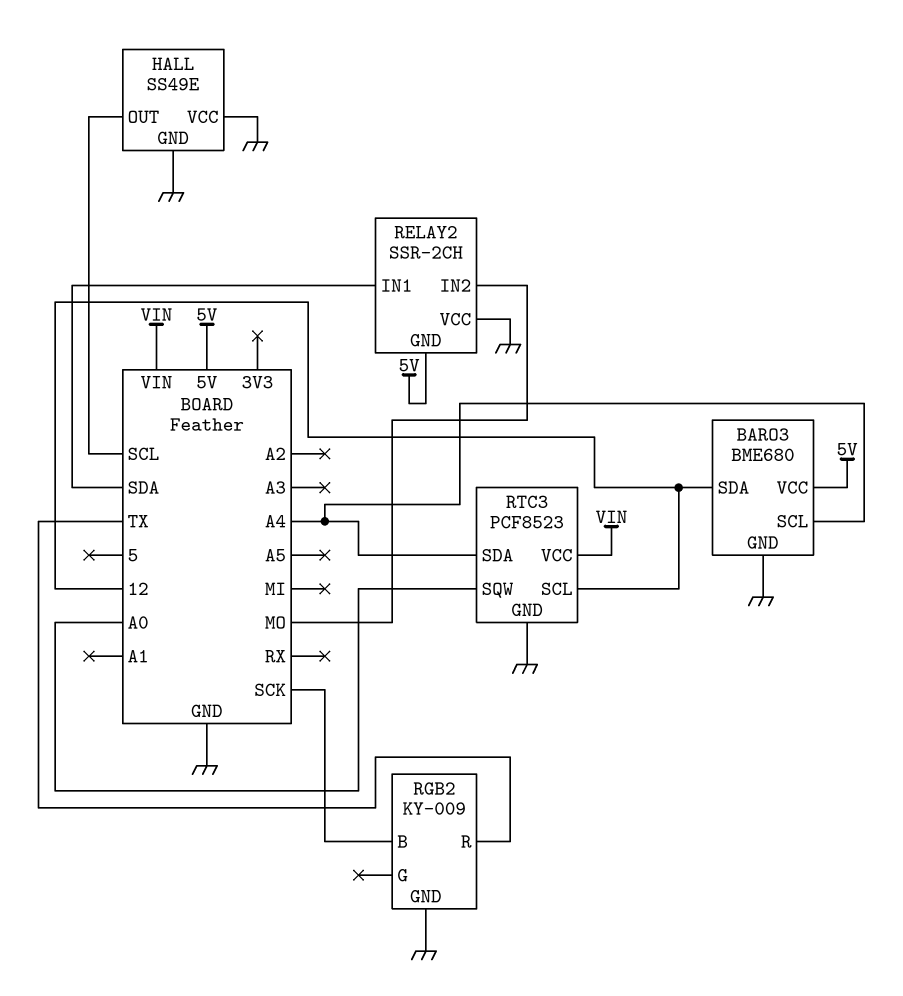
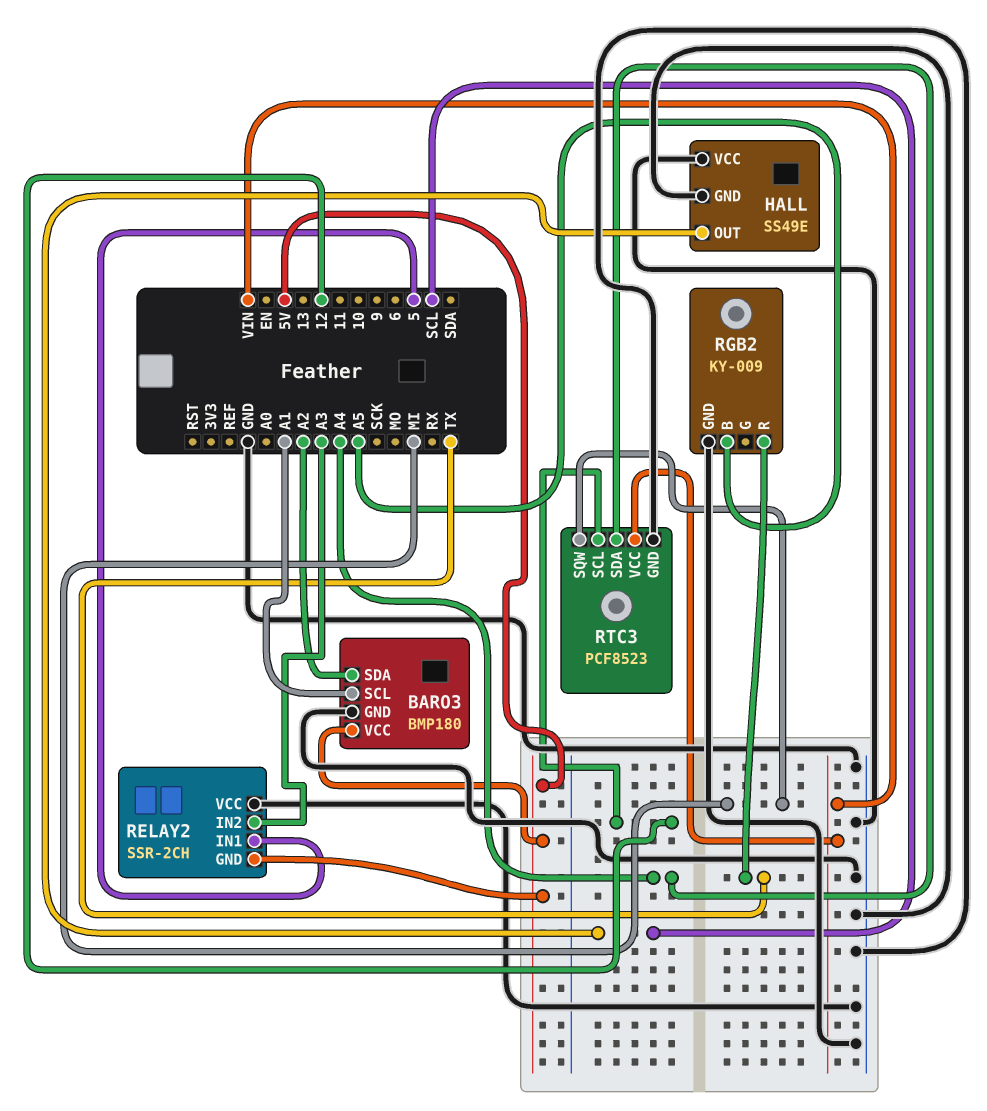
BARO3: BME680 -> BMP180
BARO3 pin SCL: A4 -> A1
BARO3 pin SDA: 12 -> A2
RELAY2 pin IN1: SDA -> 5
RELAY2 pin IN2: MO -> A3
RGB2 pin B: SCK -> A5
RTC3 pin SQW: A0 -> MI

